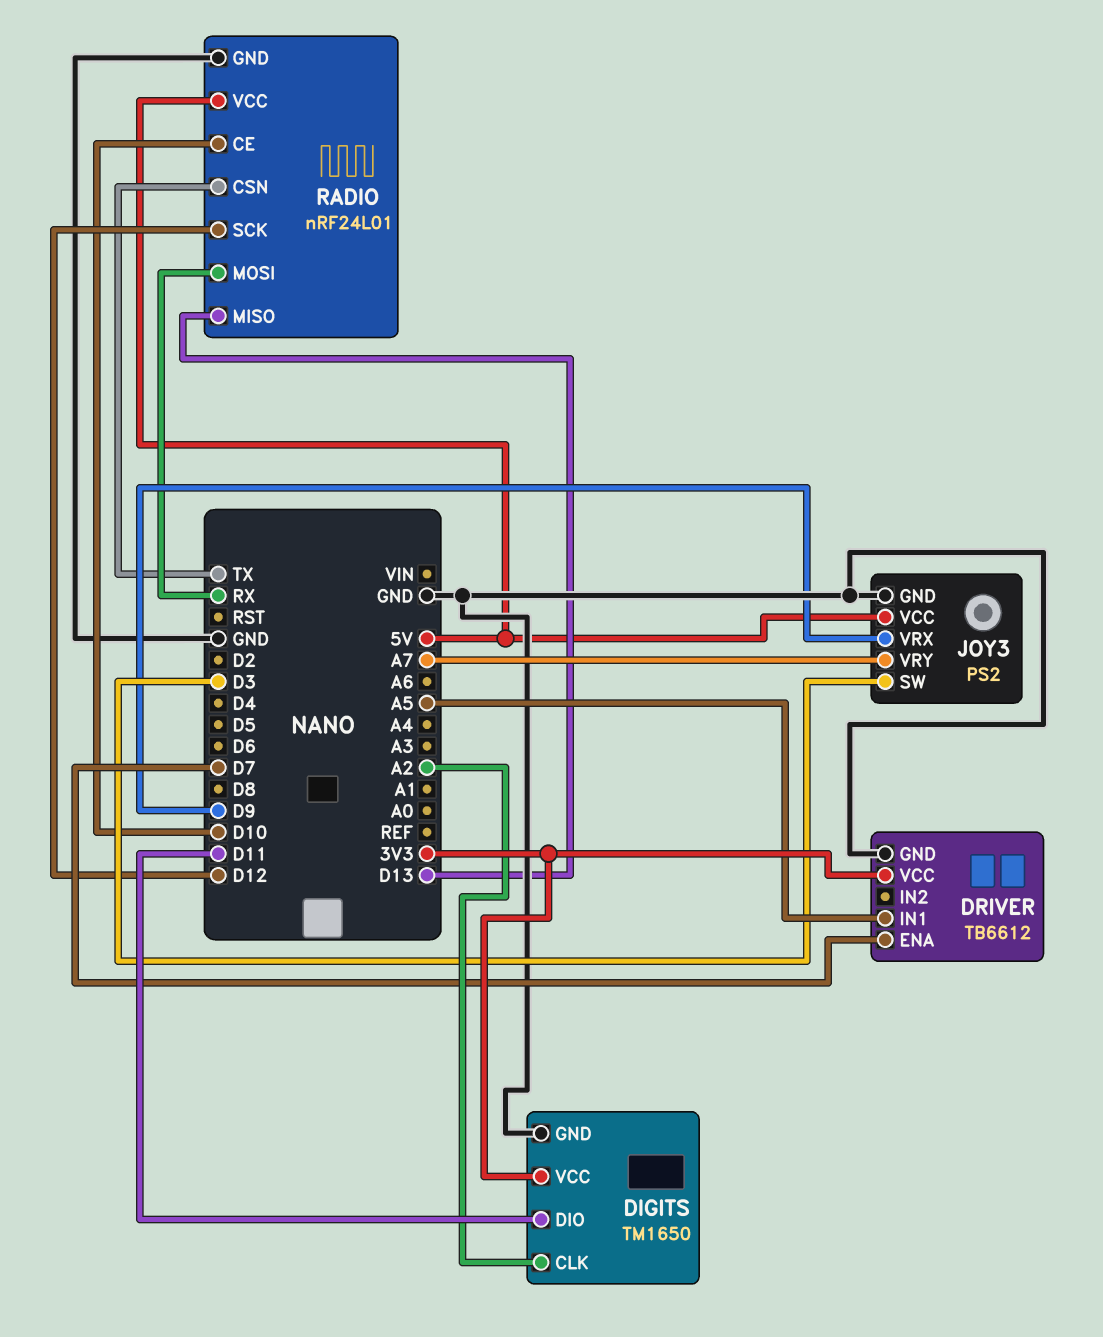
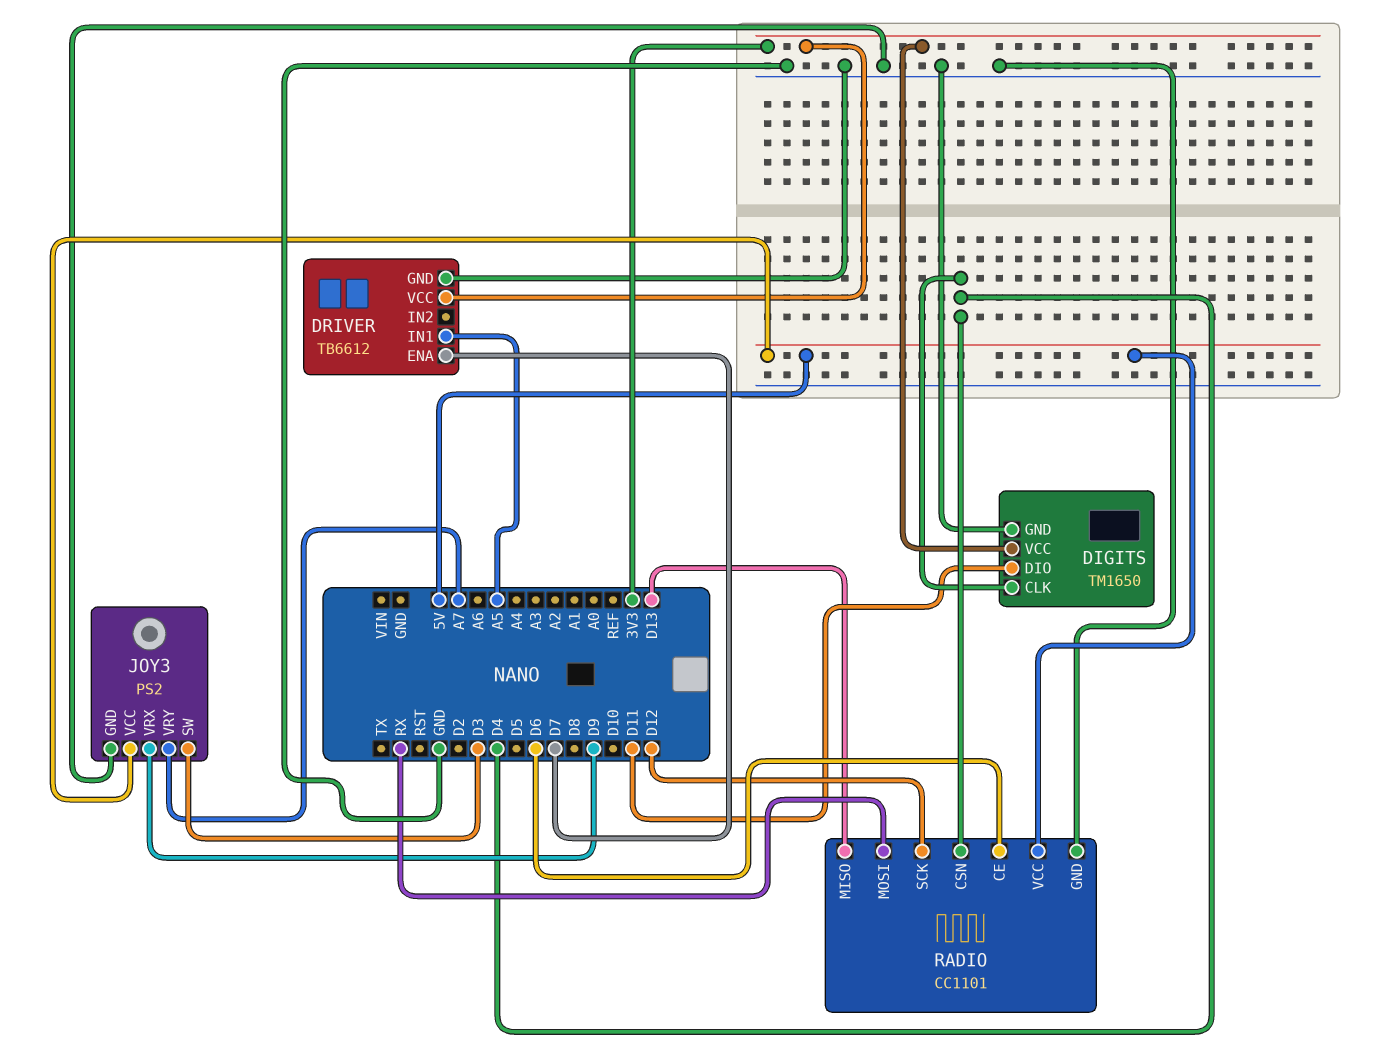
DIGITS pin CLK: A2 -> D4
RADIO: nRF24L01 -> CC1101
RADIO pin CE: D10 -> D6
RADIO pin CSN: TX -> D4

